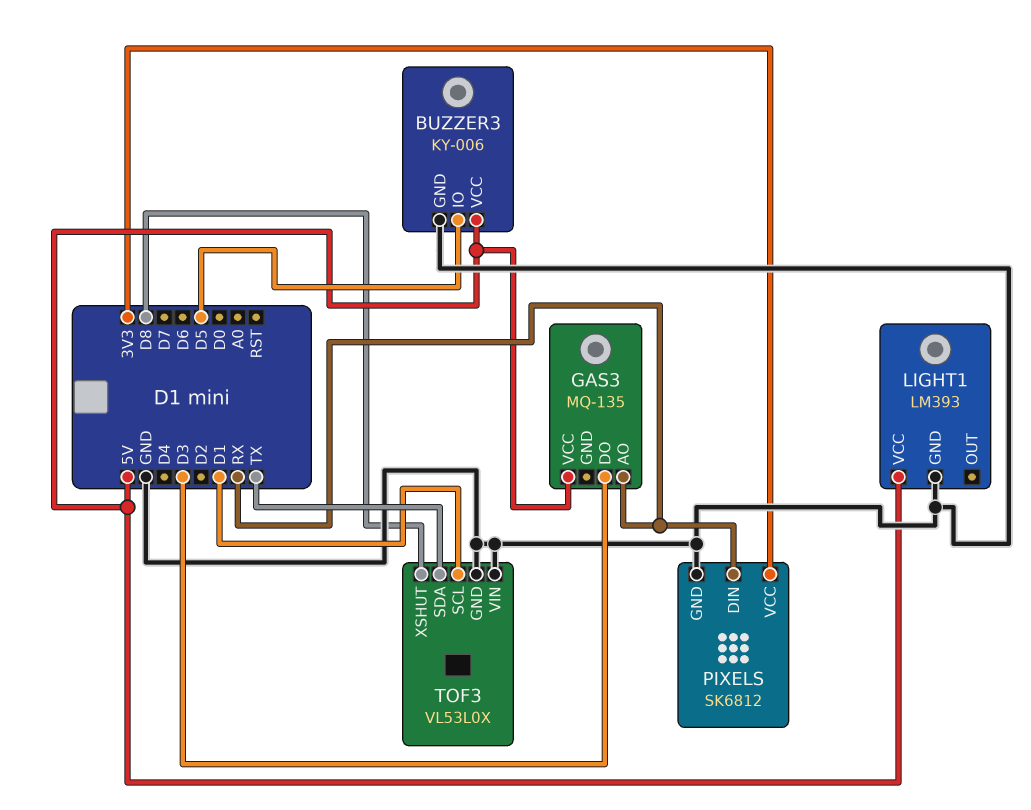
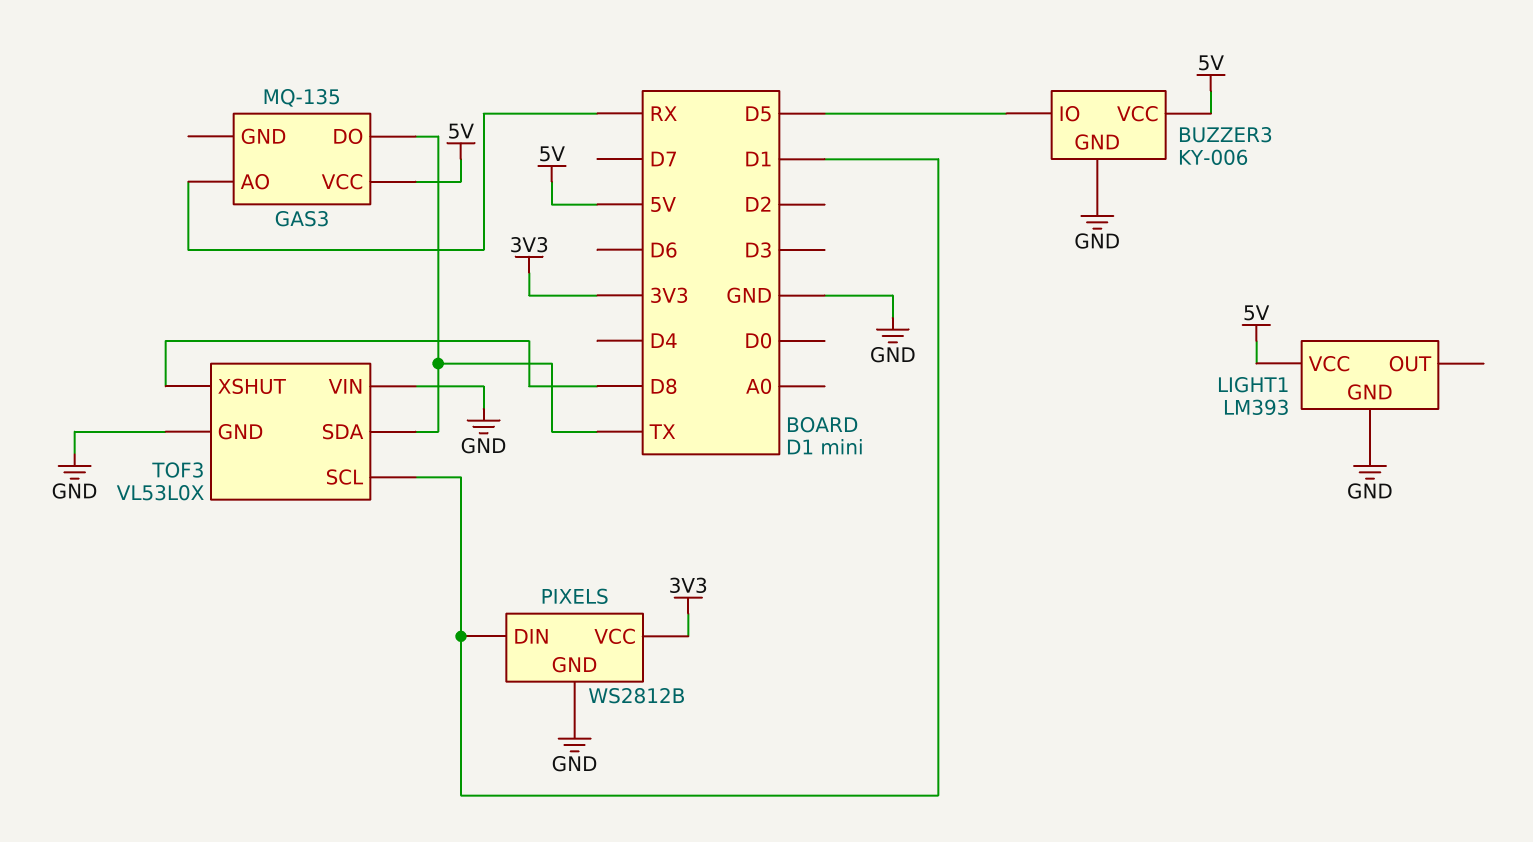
GAS3 pin DO: D3 -> TX
PIXELS: SK6812 -> WS2812B
PIXELS pin DIN: RX -> D1

